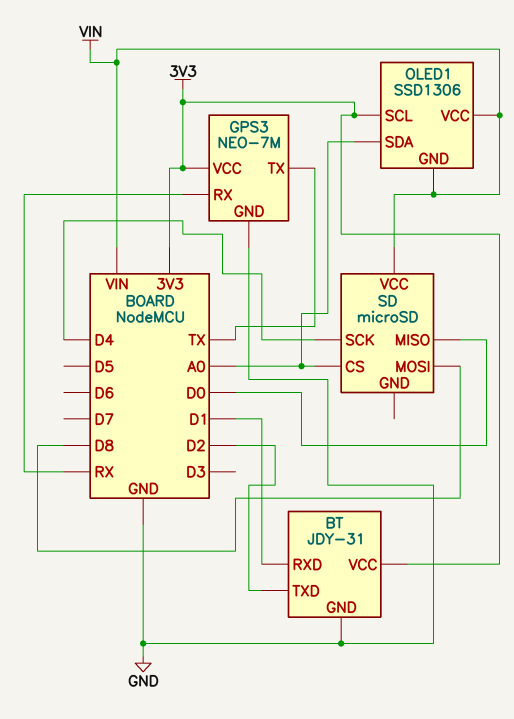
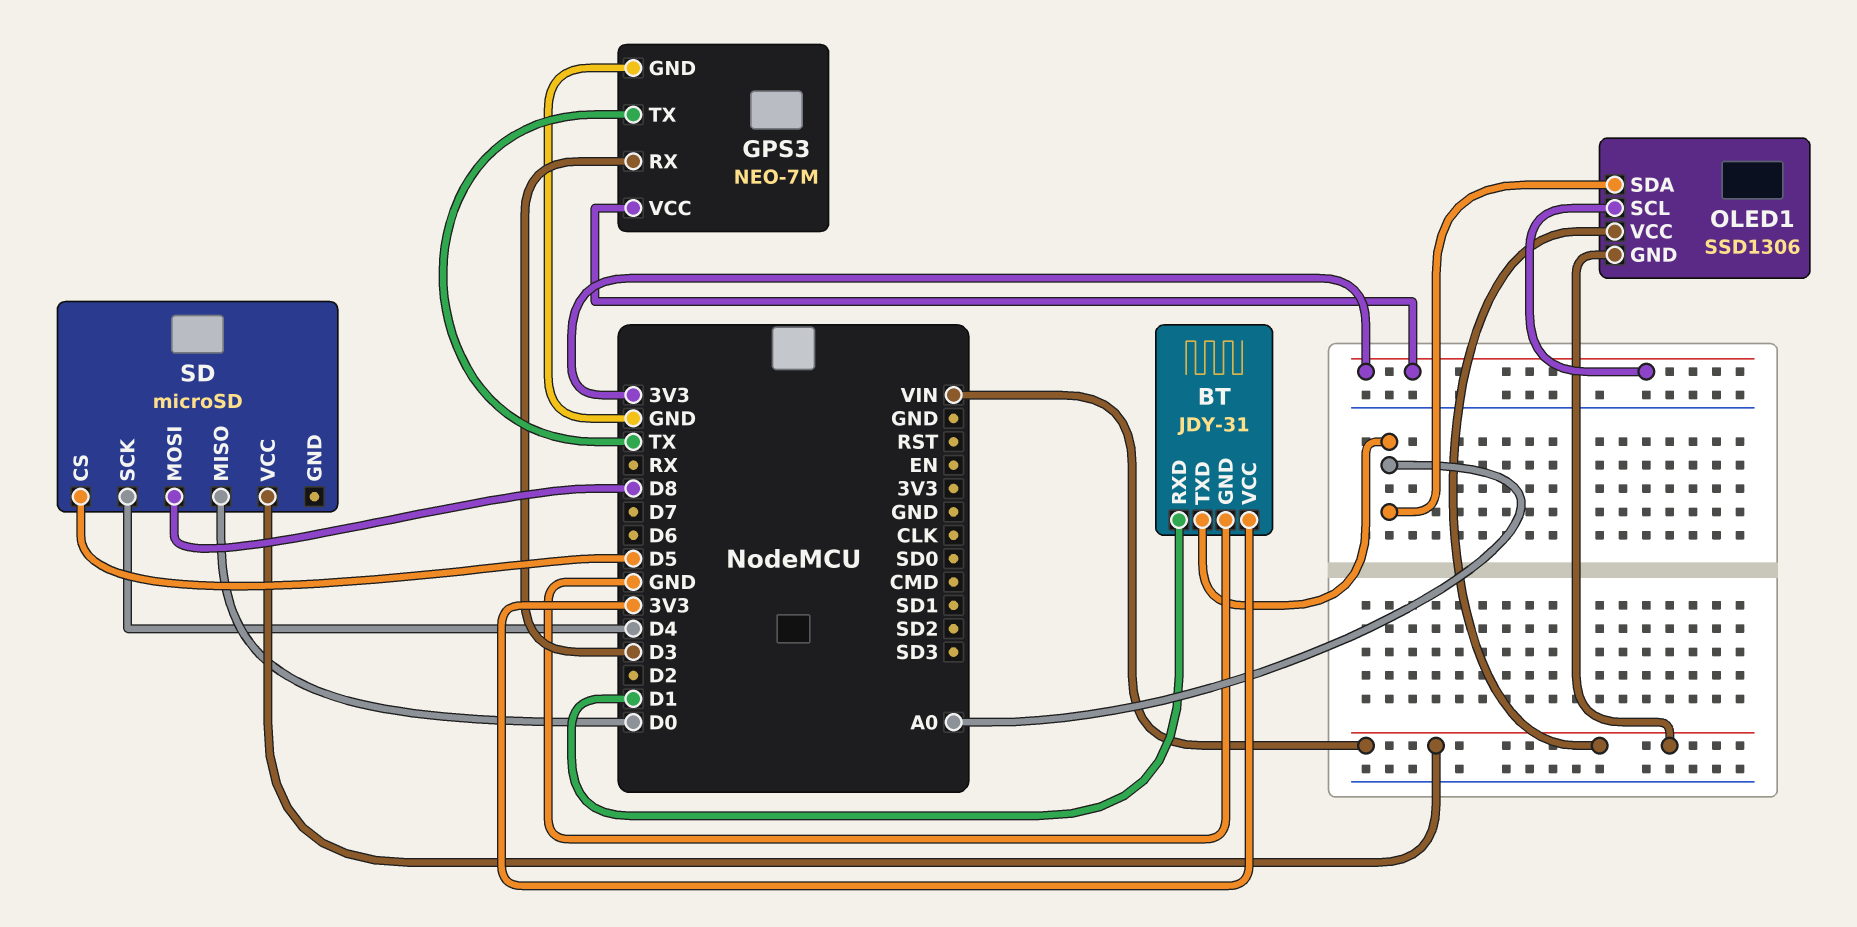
BT pin TXD: D2 -> A0
GPS3 pin RX: RX -> D3
SD pin CS: A0 -> D5

